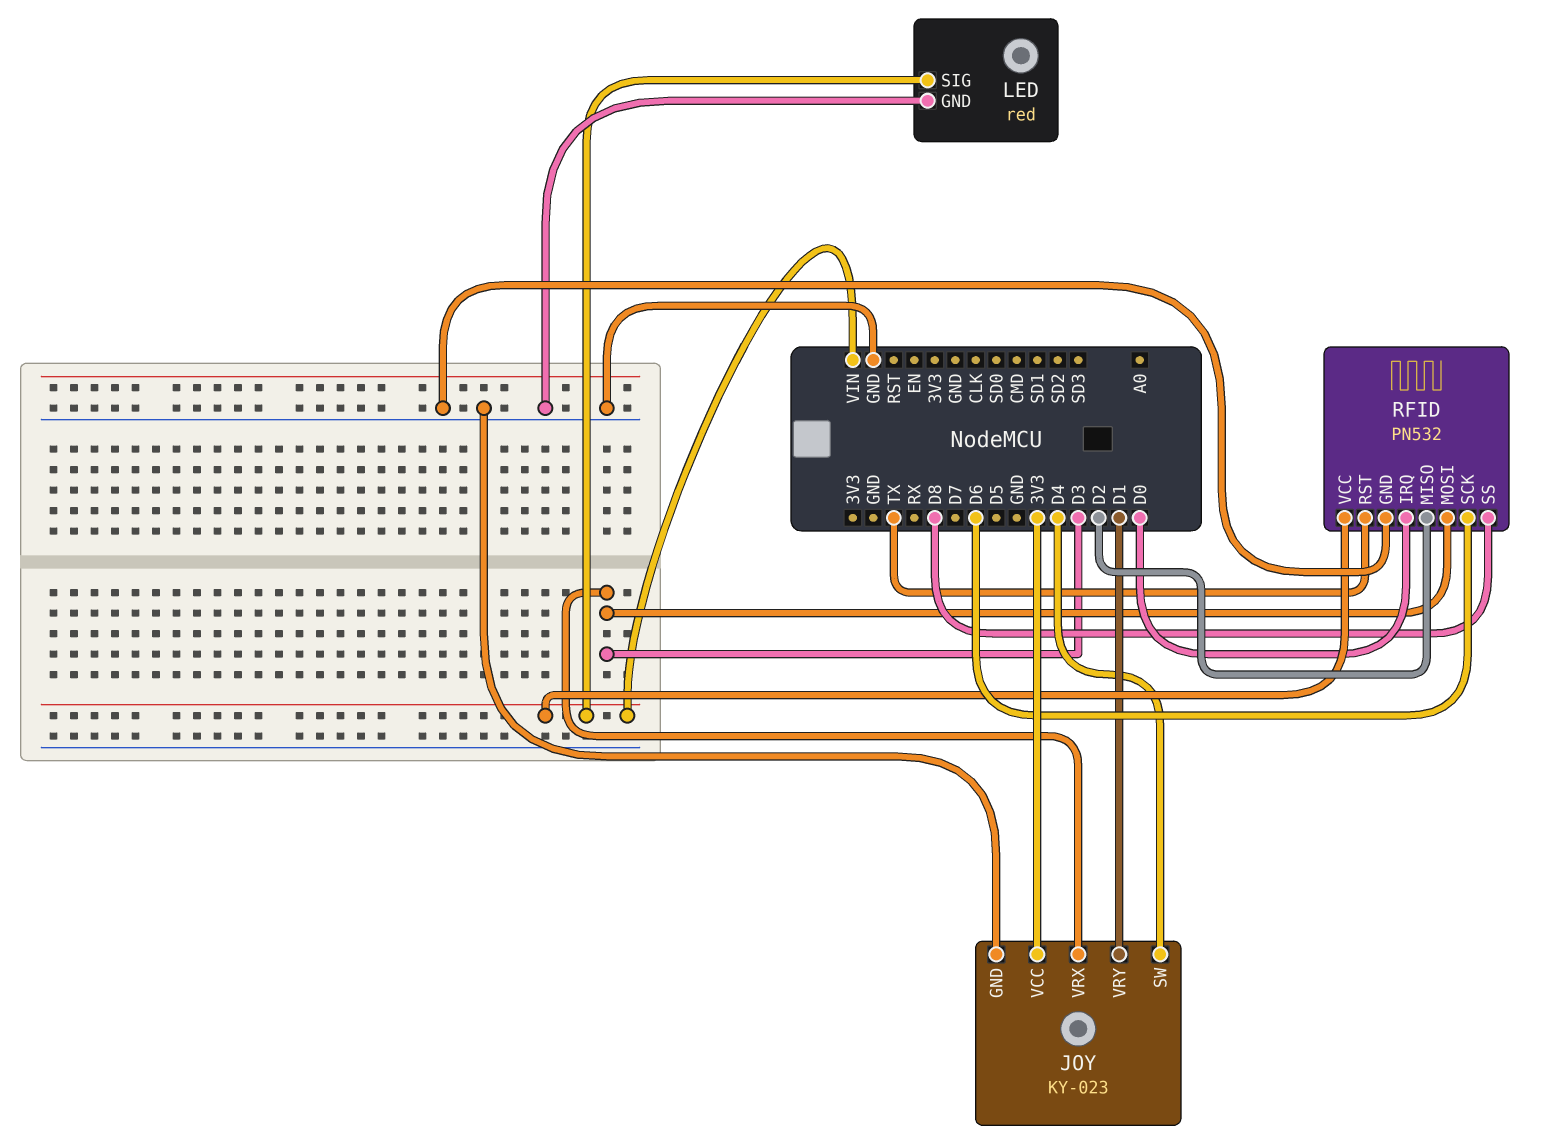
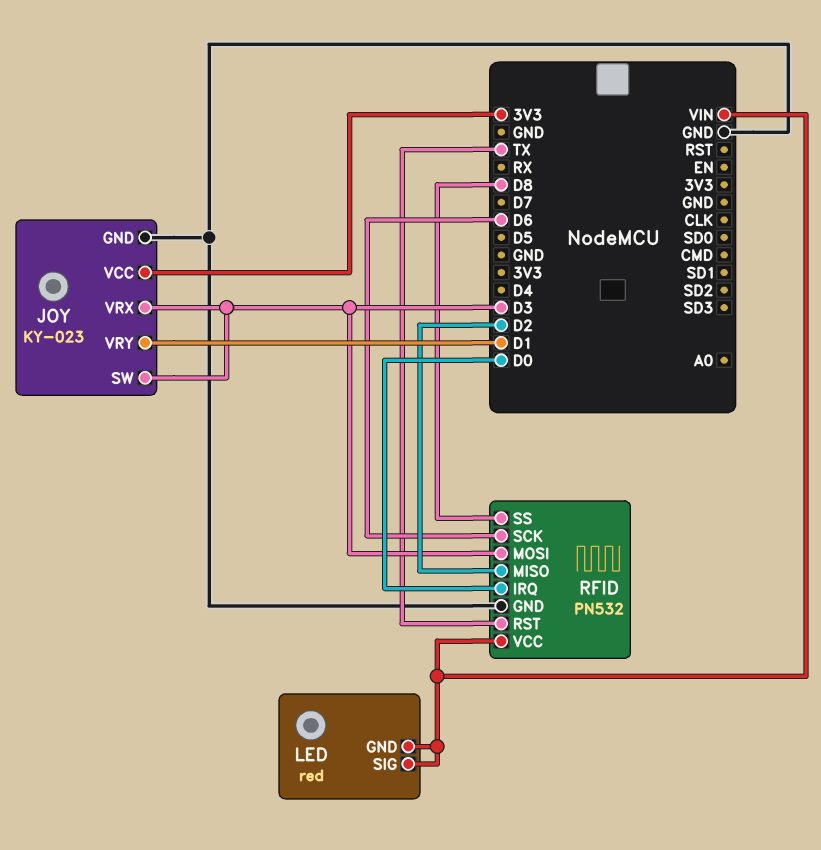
JOY pin SW: D4 -> D3
LED pin GND: GND -> VIN

